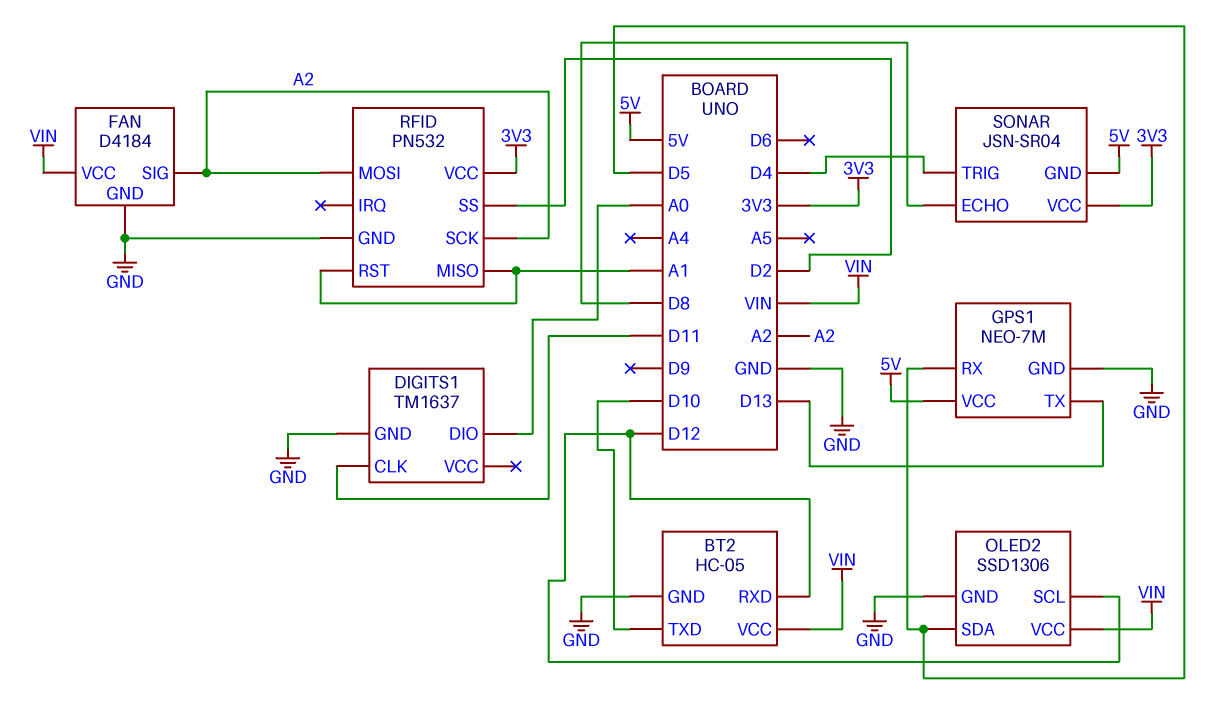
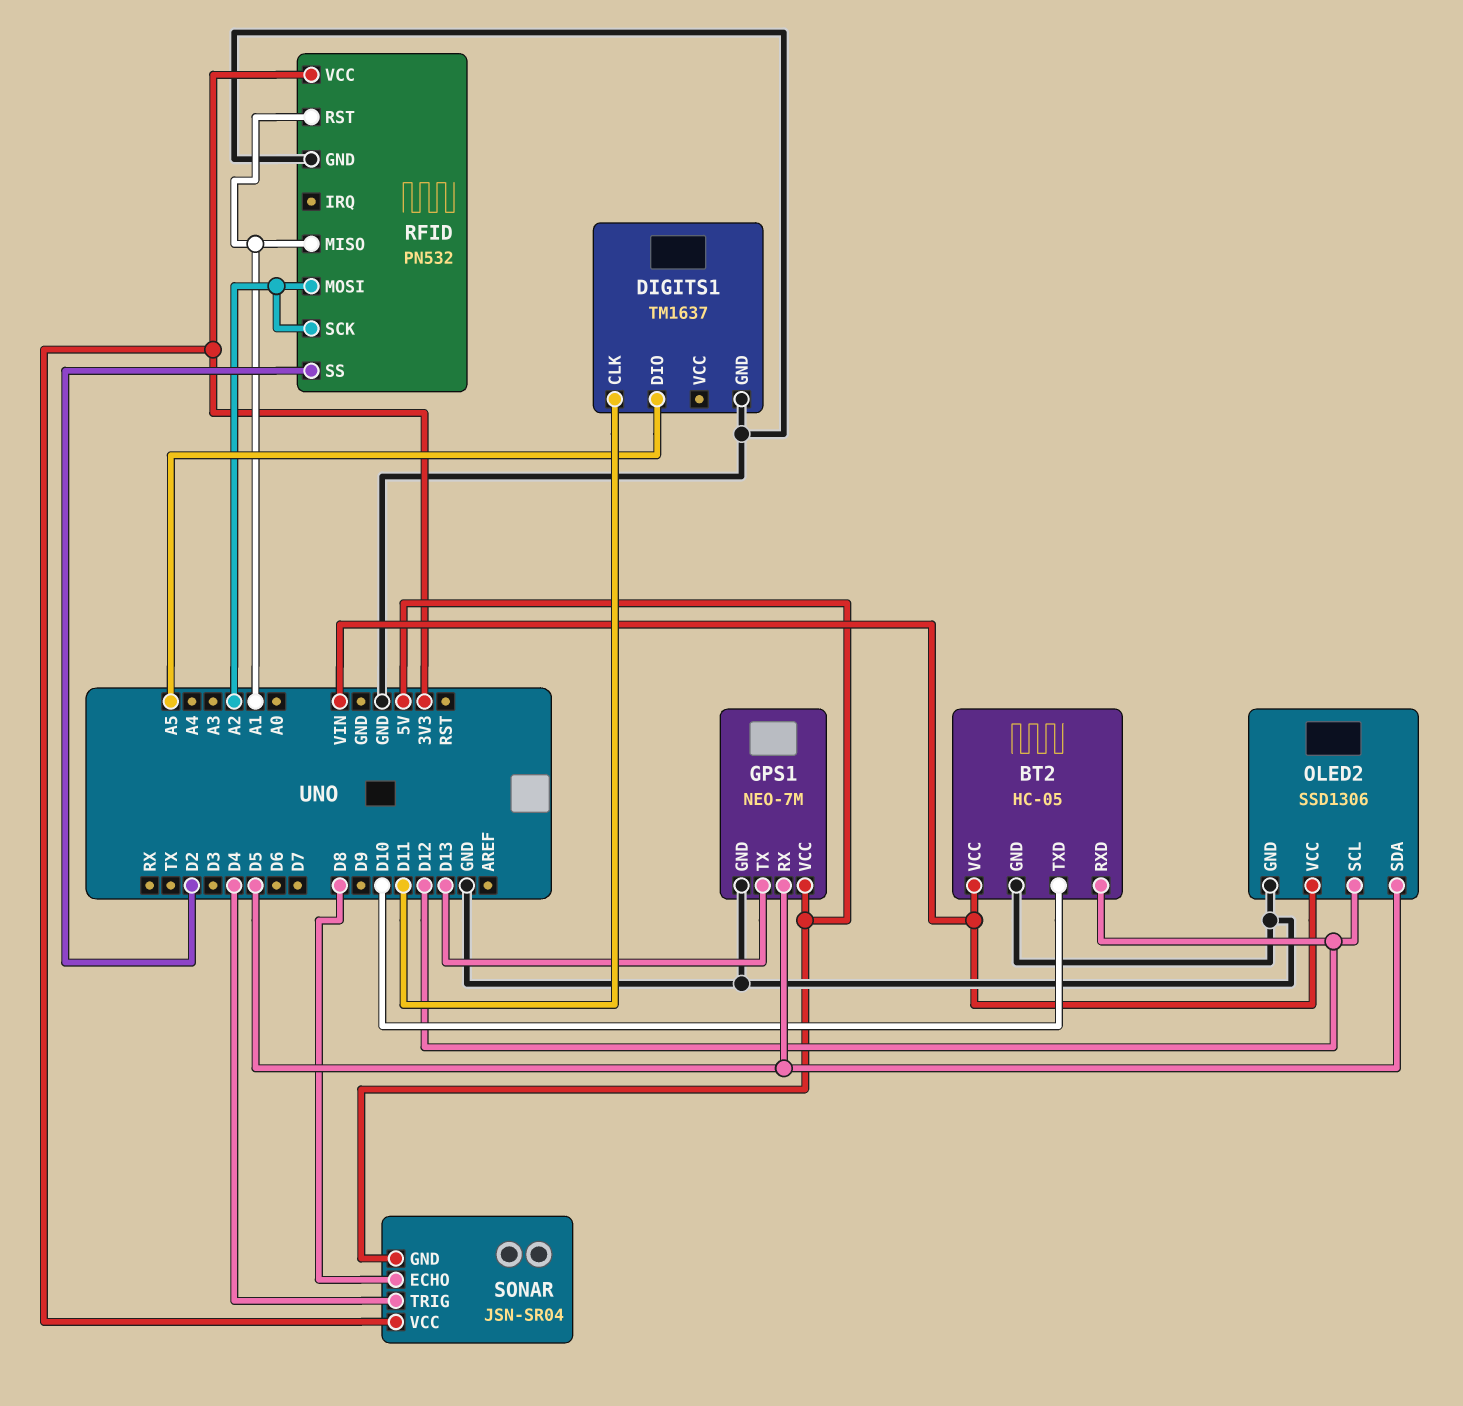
DIGITS1 pin DIO: A0 -> A5
FAN: D4184 -> none
FAN pin GND: GND -> none
FAN pin SIG: A2 -> none
FAN pin VCC: VIN -> none

